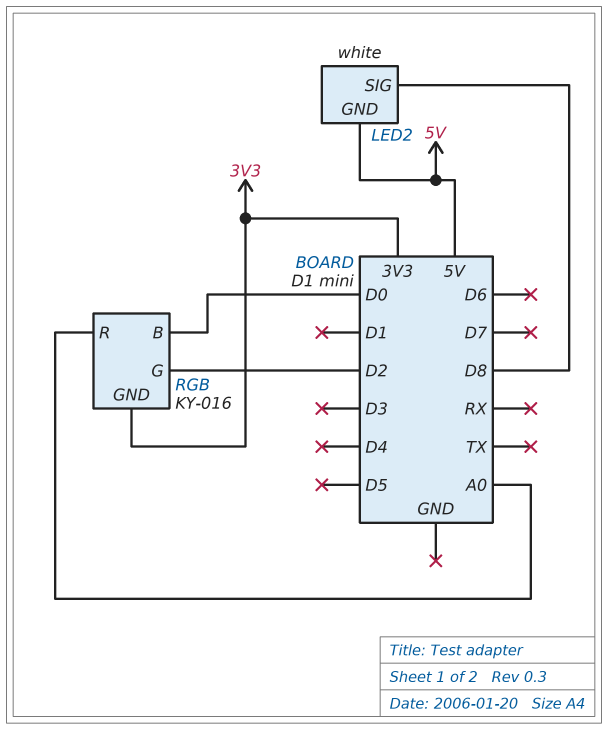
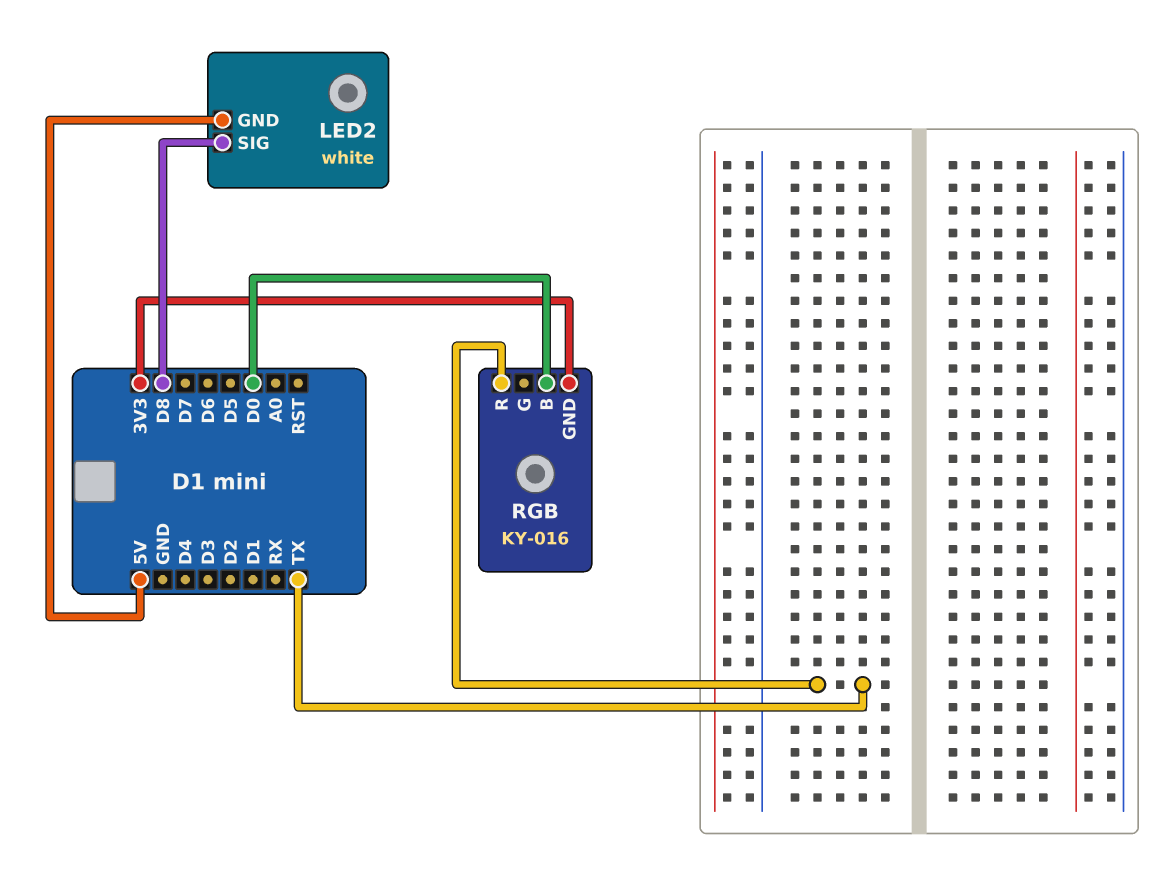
RGB pin G: D2 -> none
RGB pin R: A0 -> TX

